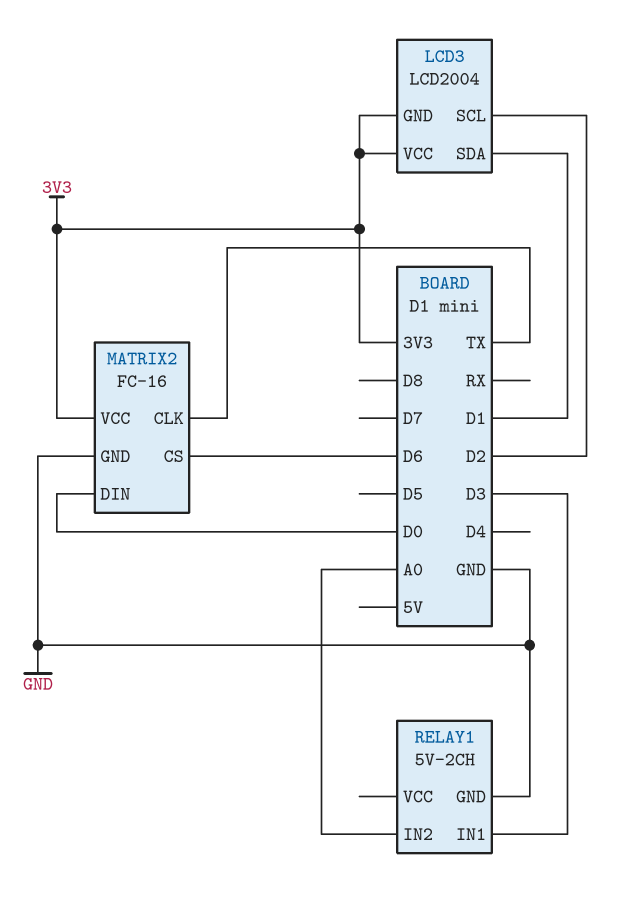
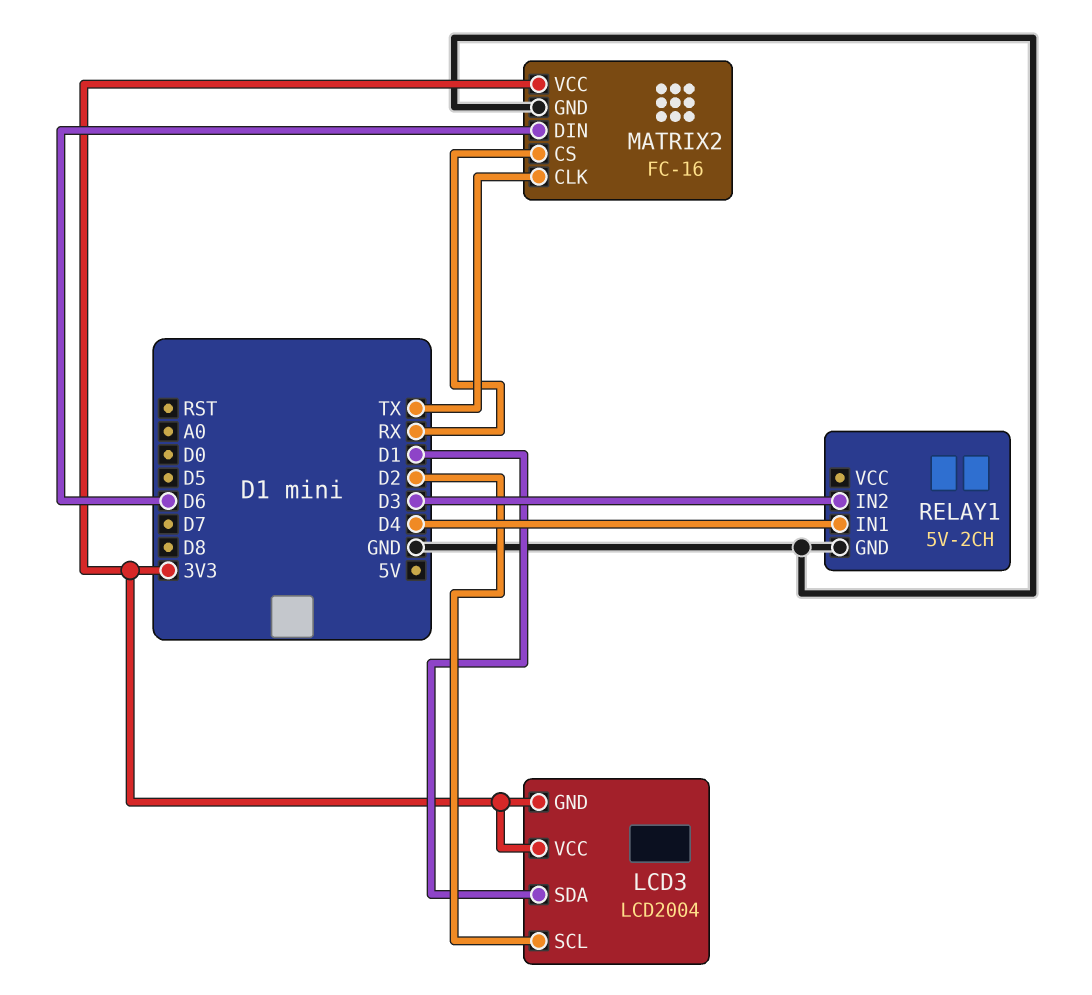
MATRIX2 pin CS: D6 -> RX
MATRIX2 pin DIN: D0 -> D6
RELAY1 pin IN1: D3 -> D4
RELAY1 pin IN2: A0 -> D3

